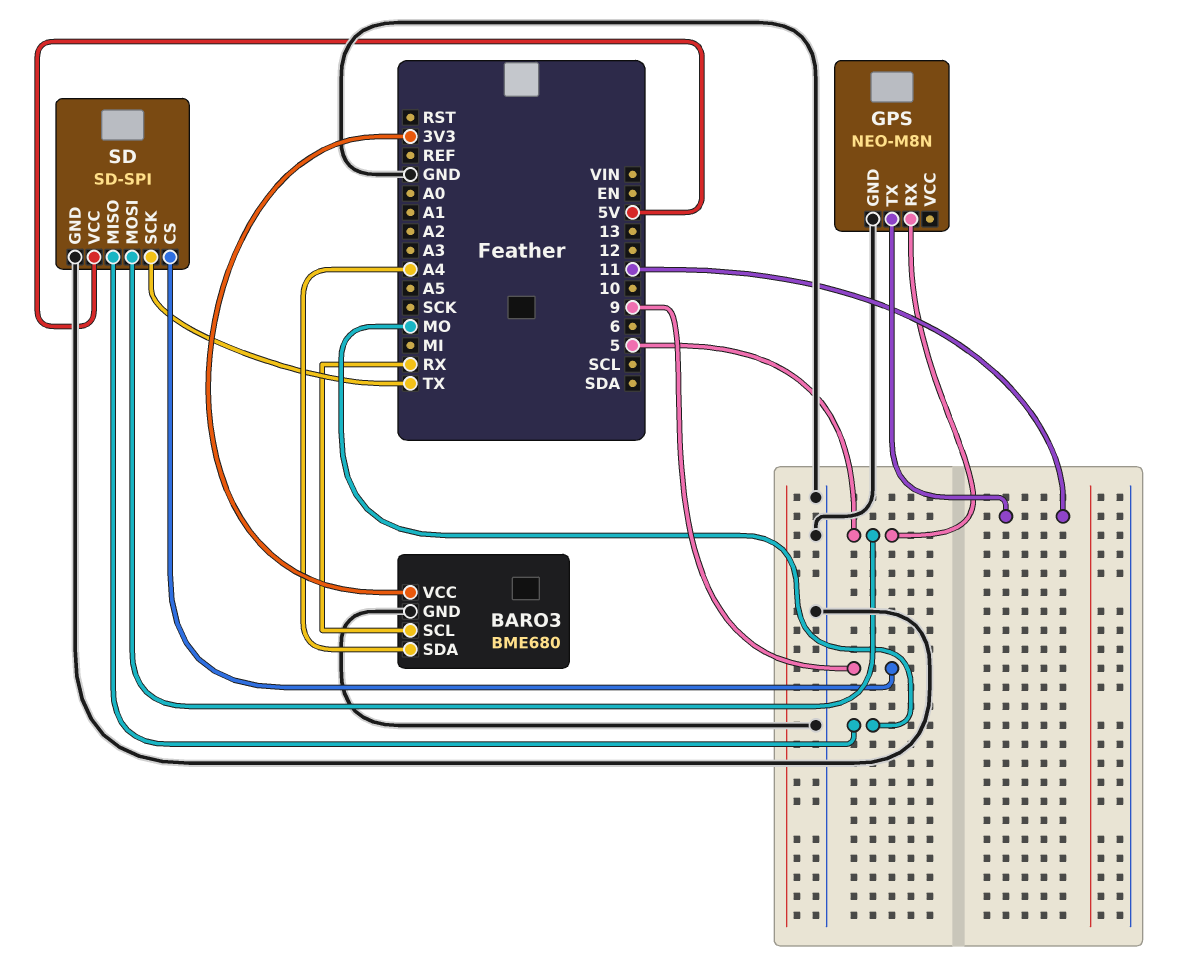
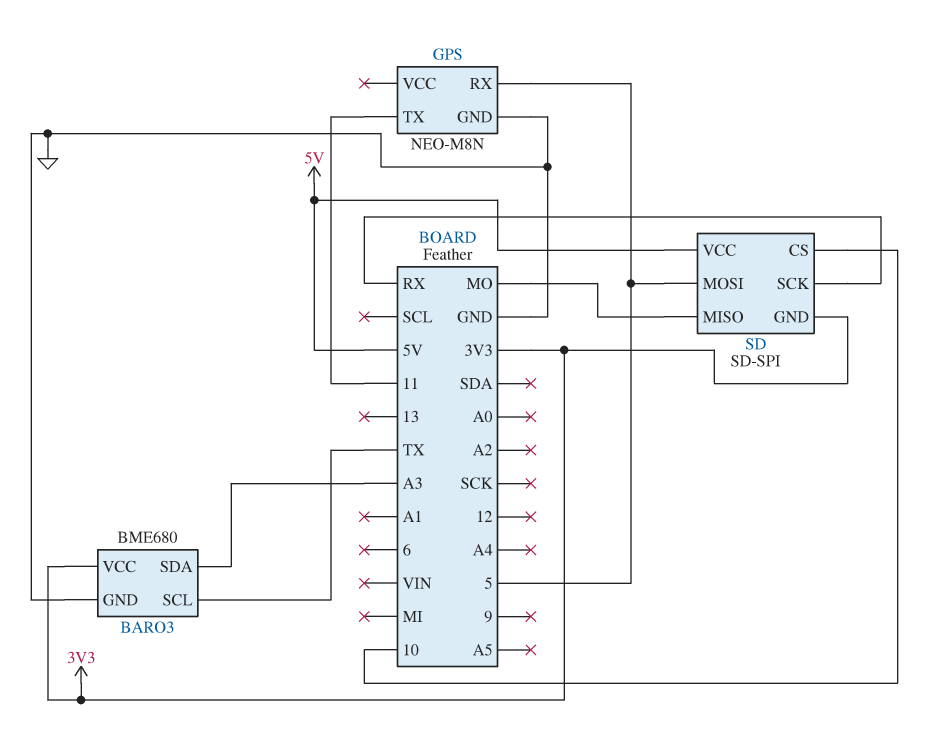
BARO3 pin SCL: RX -> TX
BARO3 pin SDA: A4 -> A3
SD pin CS: 9 -> 10
SD pin GND: GND -> 3V3
SD pin SCK: TX -> RX

